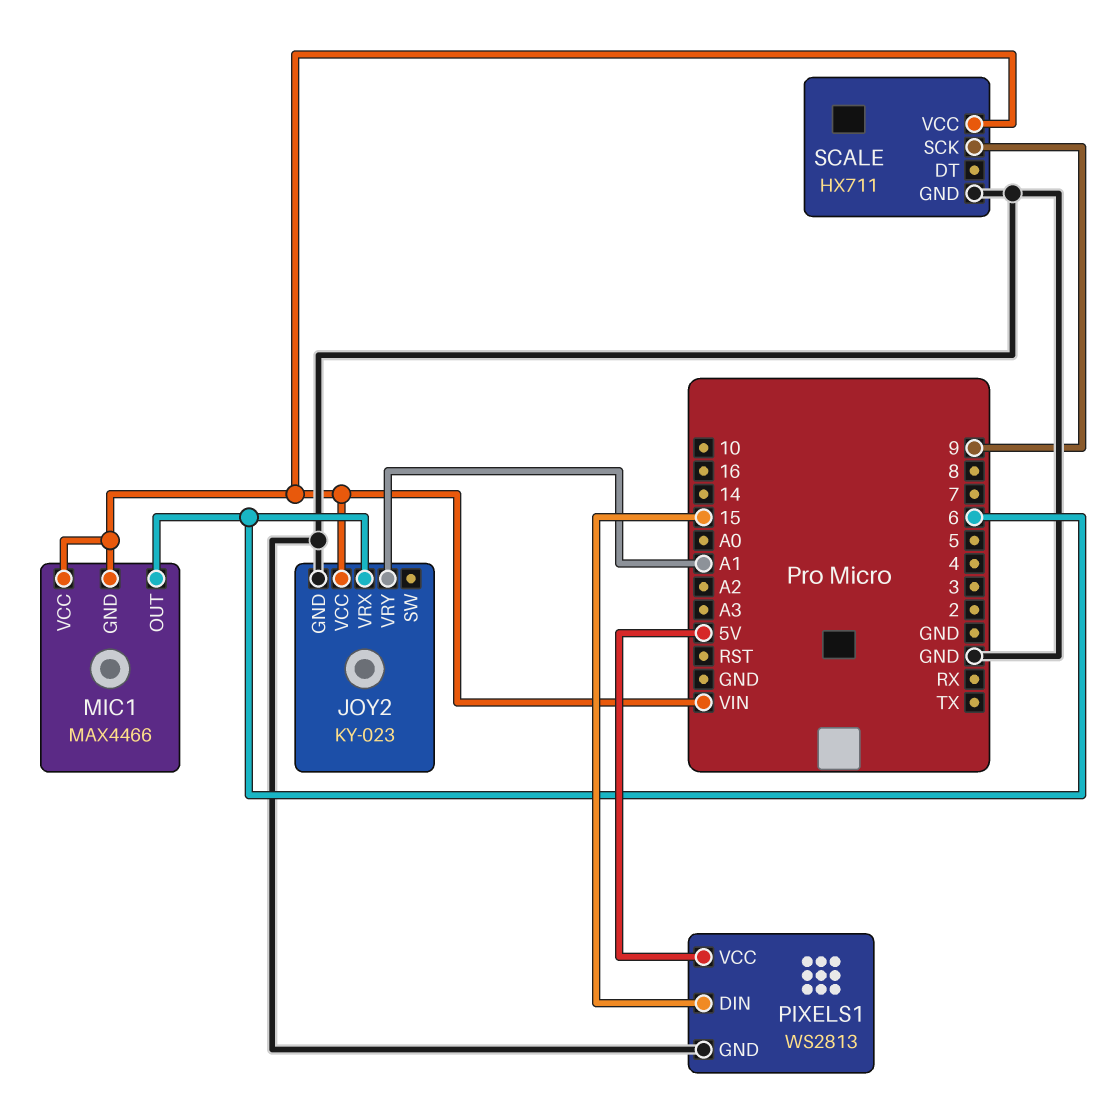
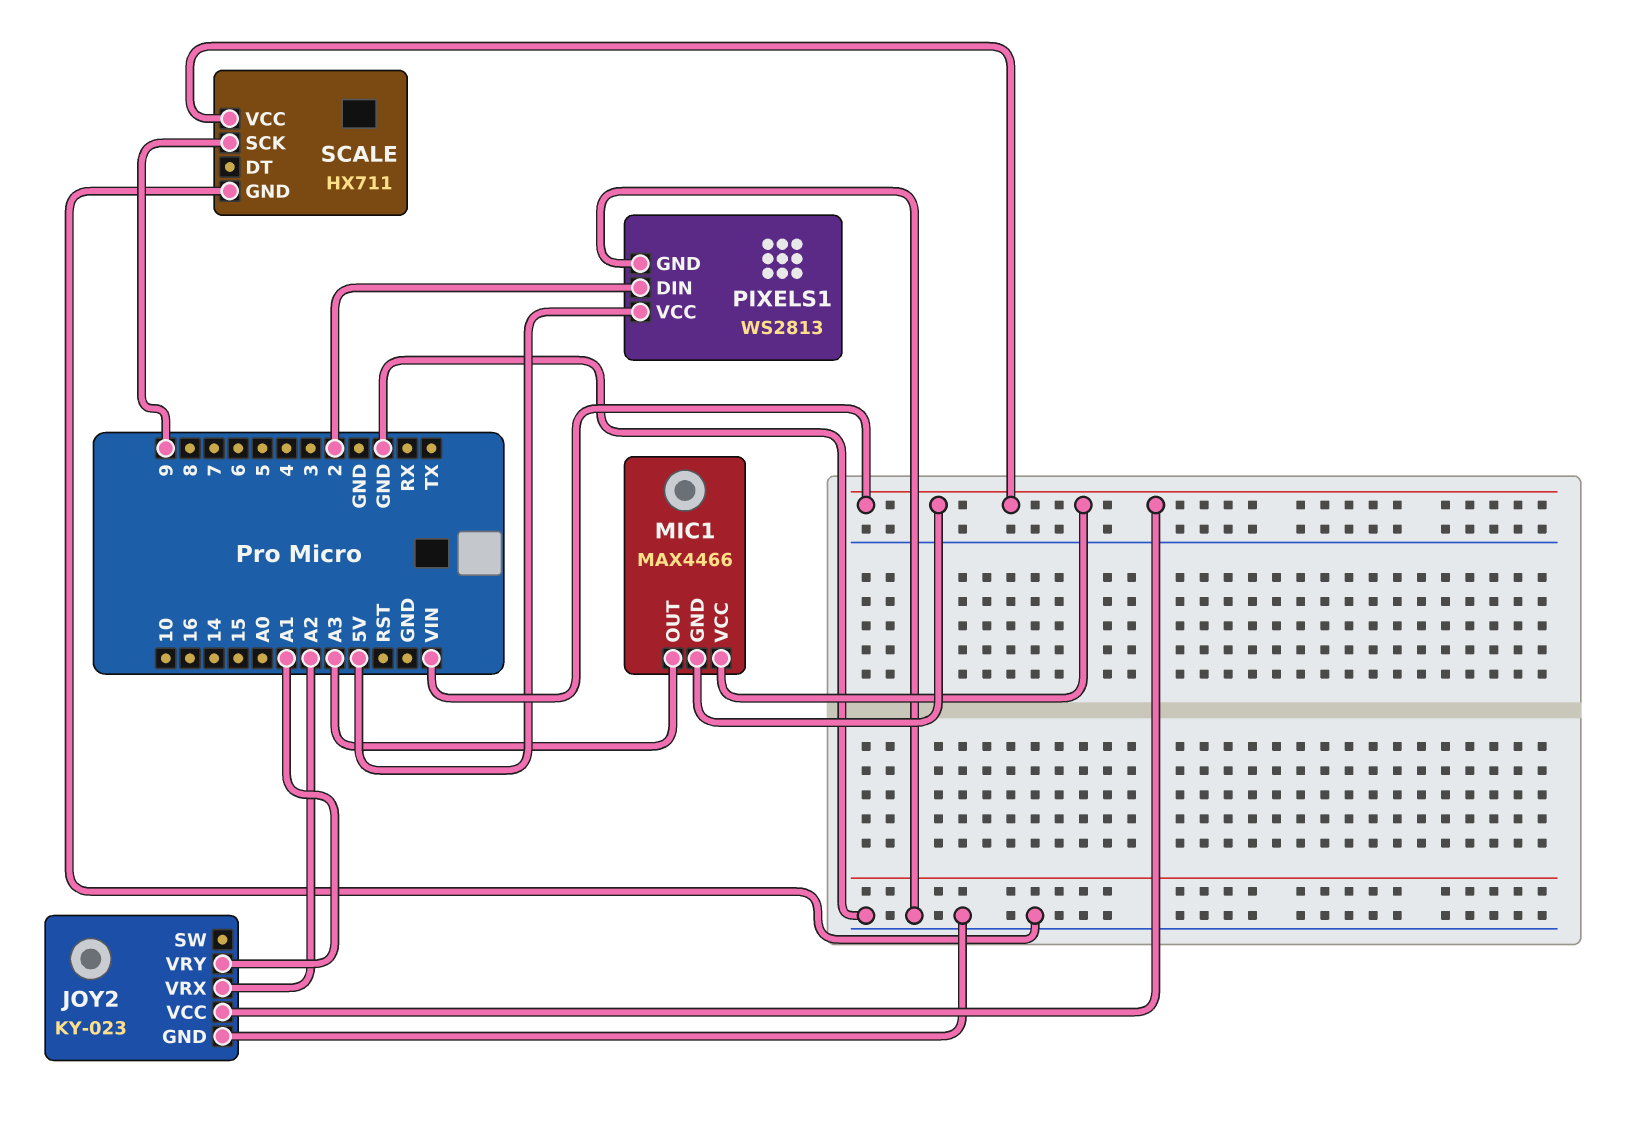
JOY2 pin VRX: 6 -> A2
MIC1 pin OUT: 6 -> A3
PIXELS1 pin DIN: 15 -> 2

